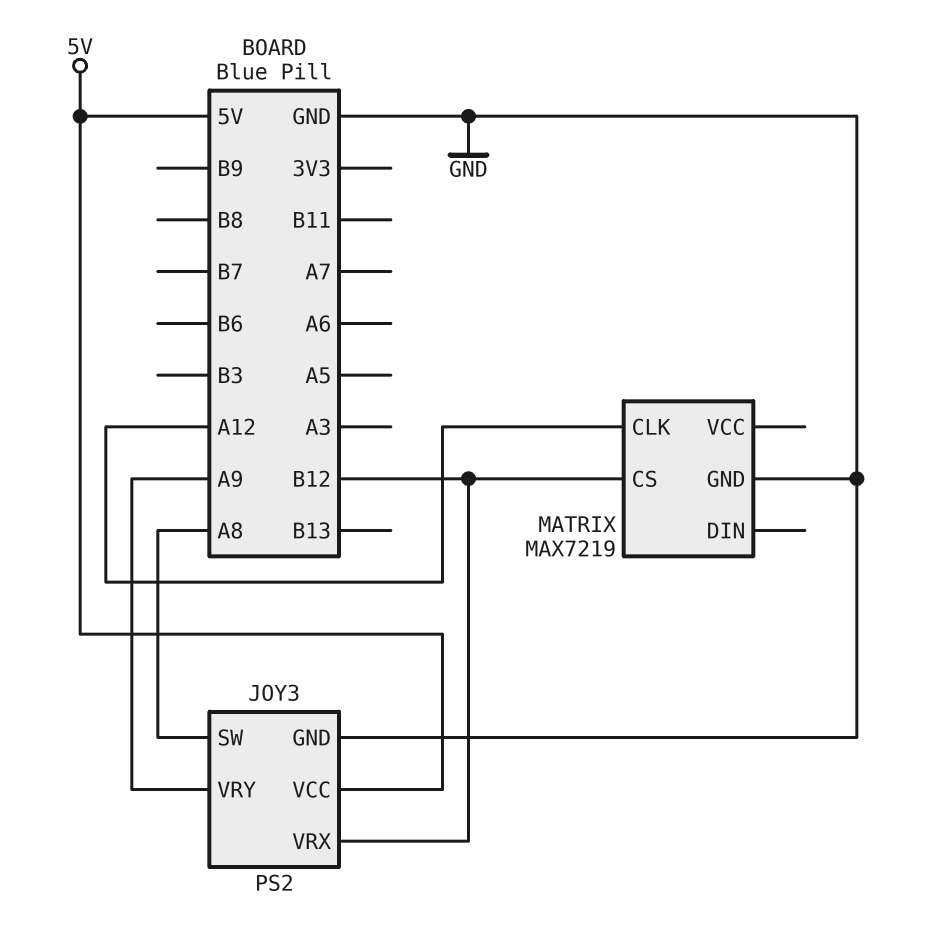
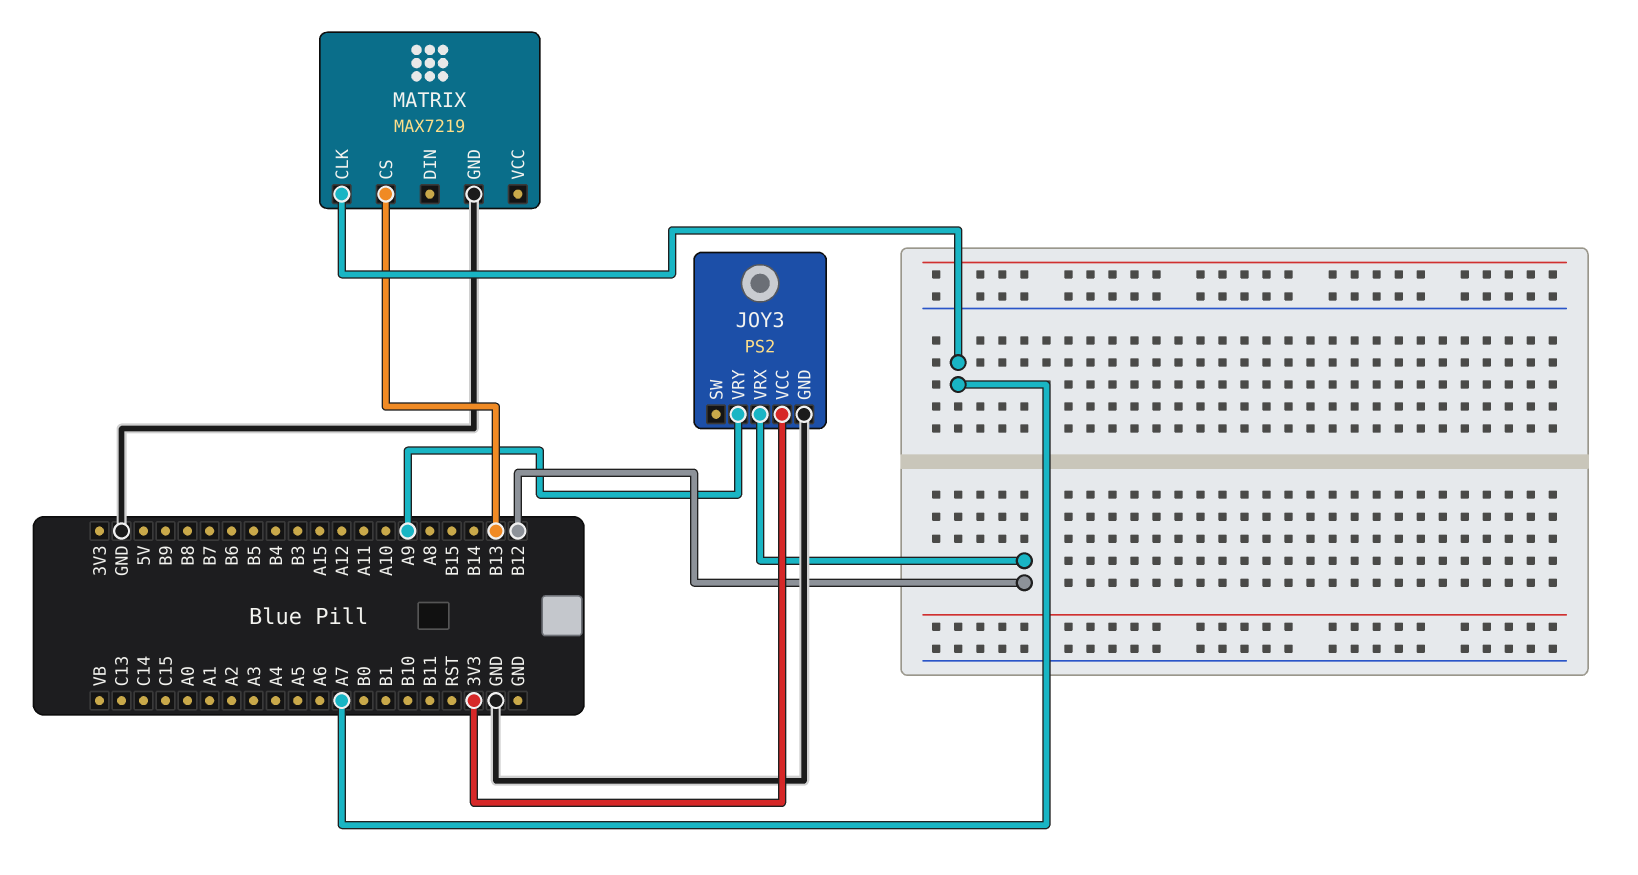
JOY3 pin SW: A8 -> none
JOY3 pin VCC: 5V -> 3V3
MATRIX pin CLK: A12 -> A7
MATRIX pin CS: B12 -> B13

